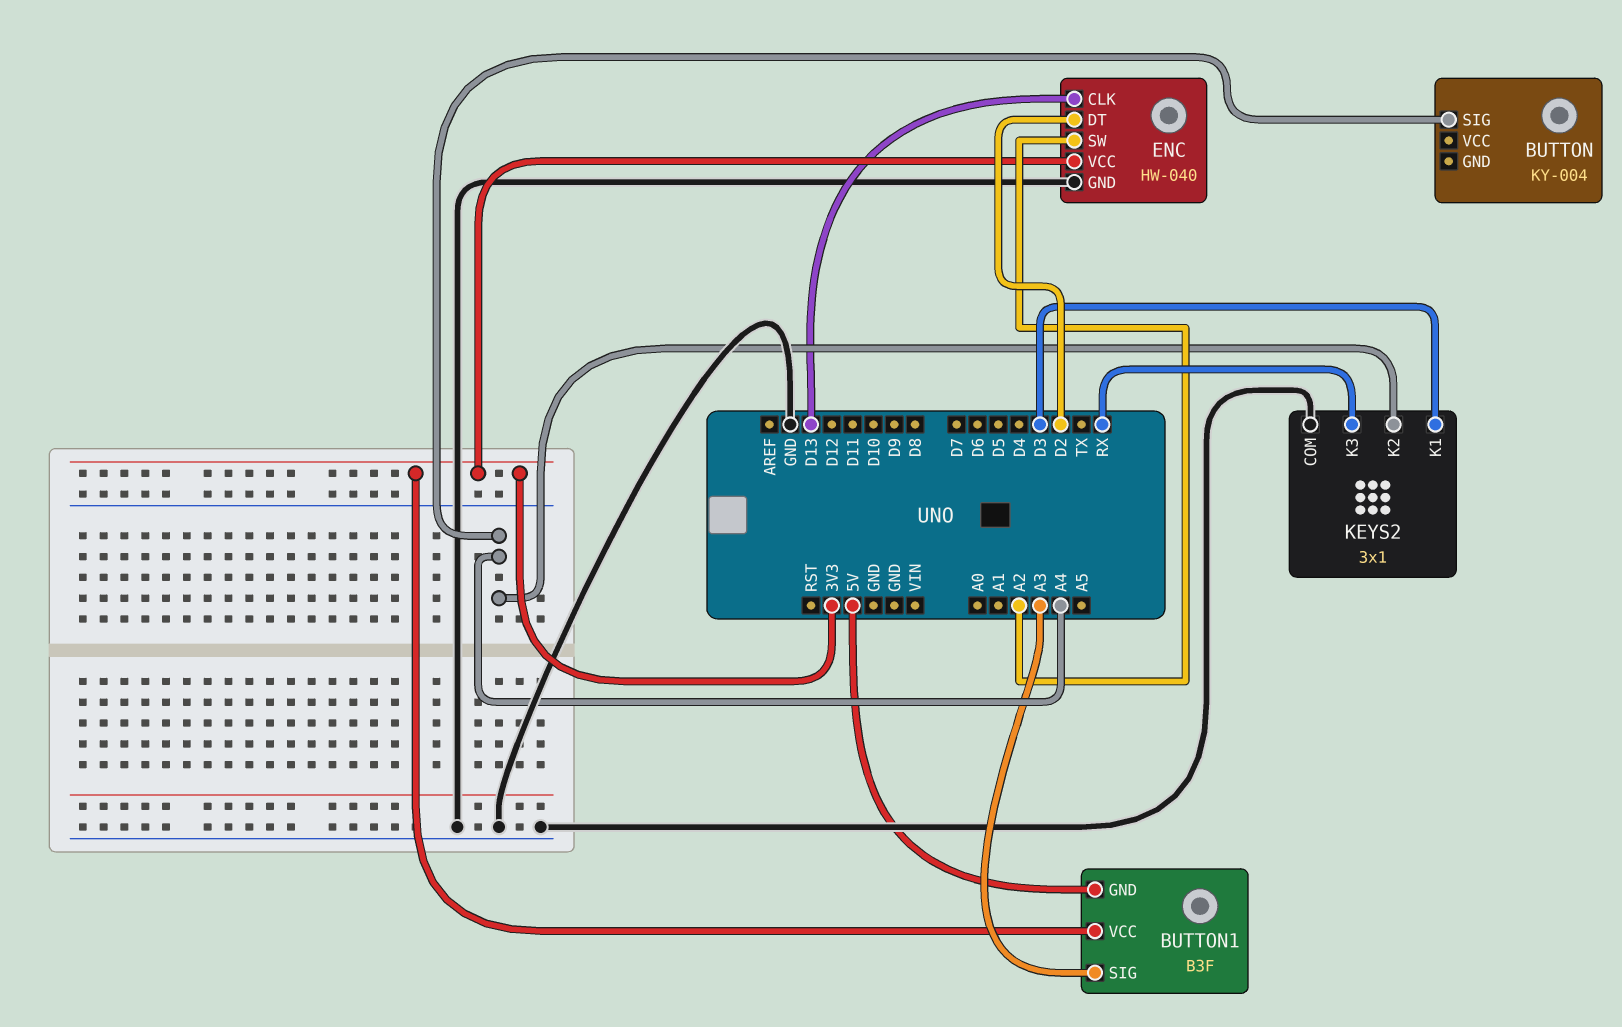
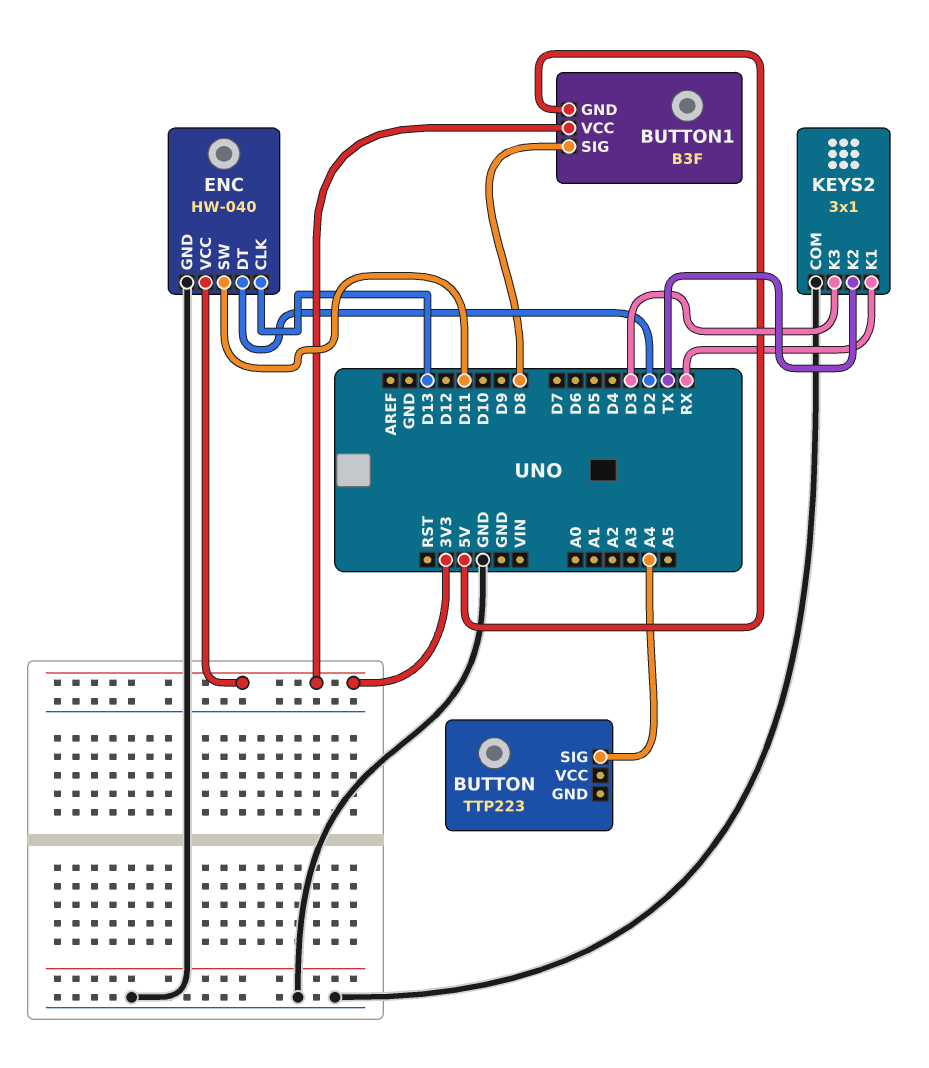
BUTTON: KY-004 -> TTP223
BUTTON1 pin SIG: A3 -> D8
ENC pin SW: A2 -> D11
KEYS2 pin K1: D3 -> RX
KEYS2 pin K2: A4 -> TX
KEYS2 pin K3: RX -> D3

